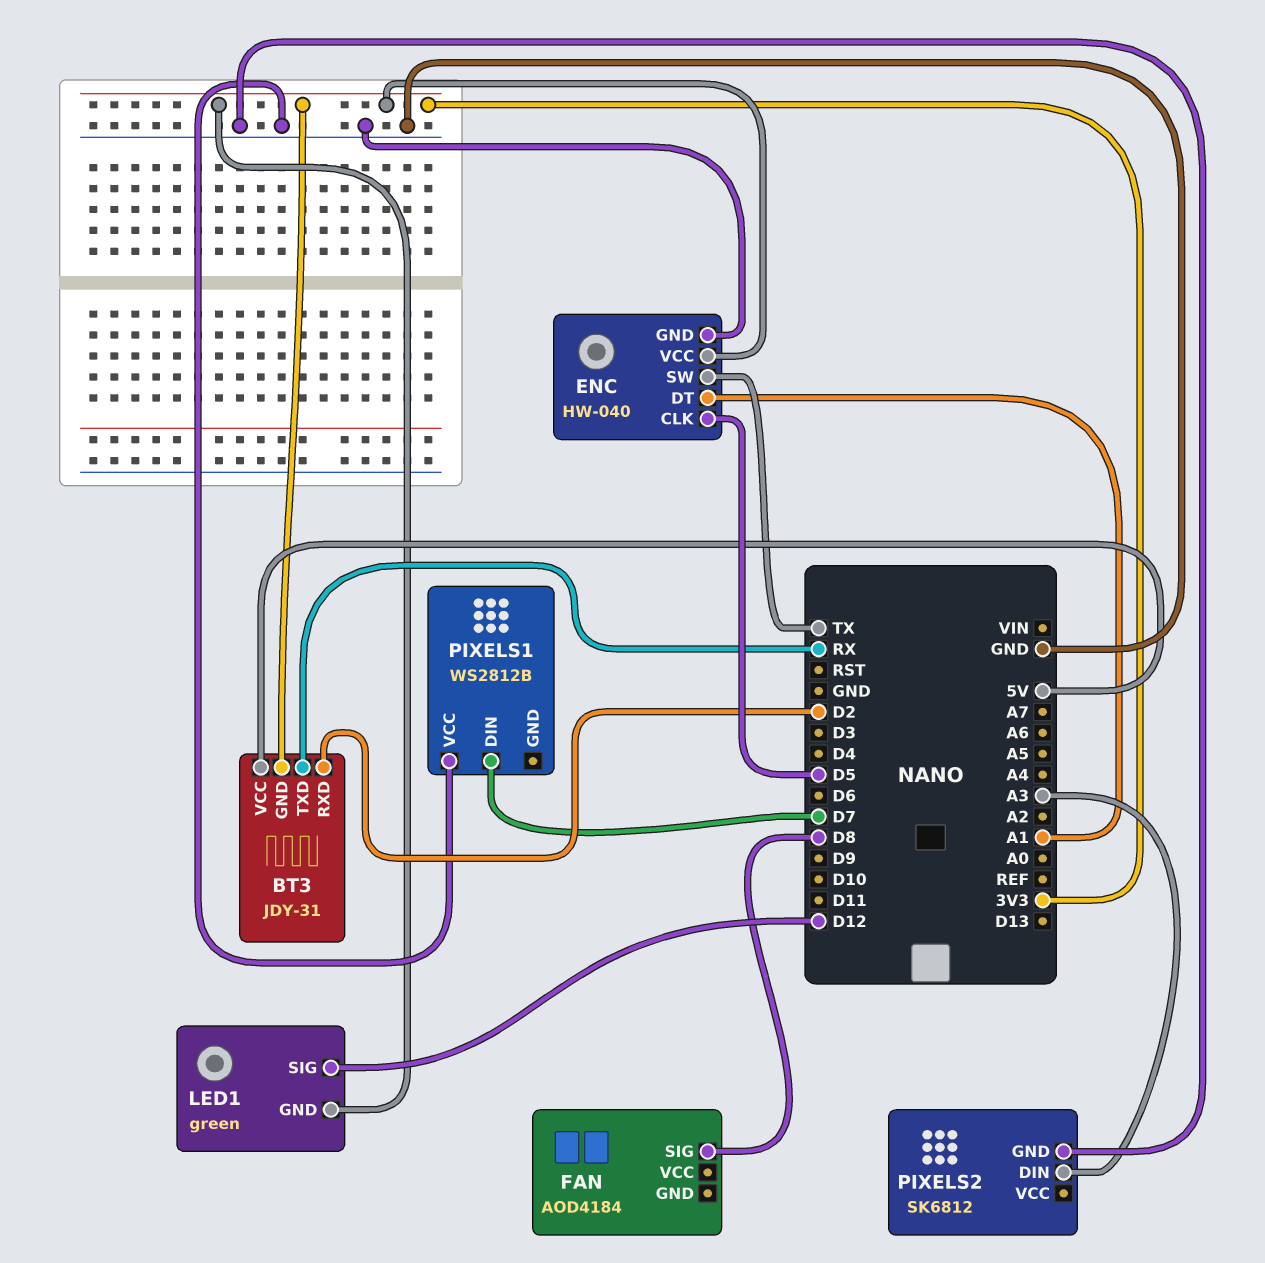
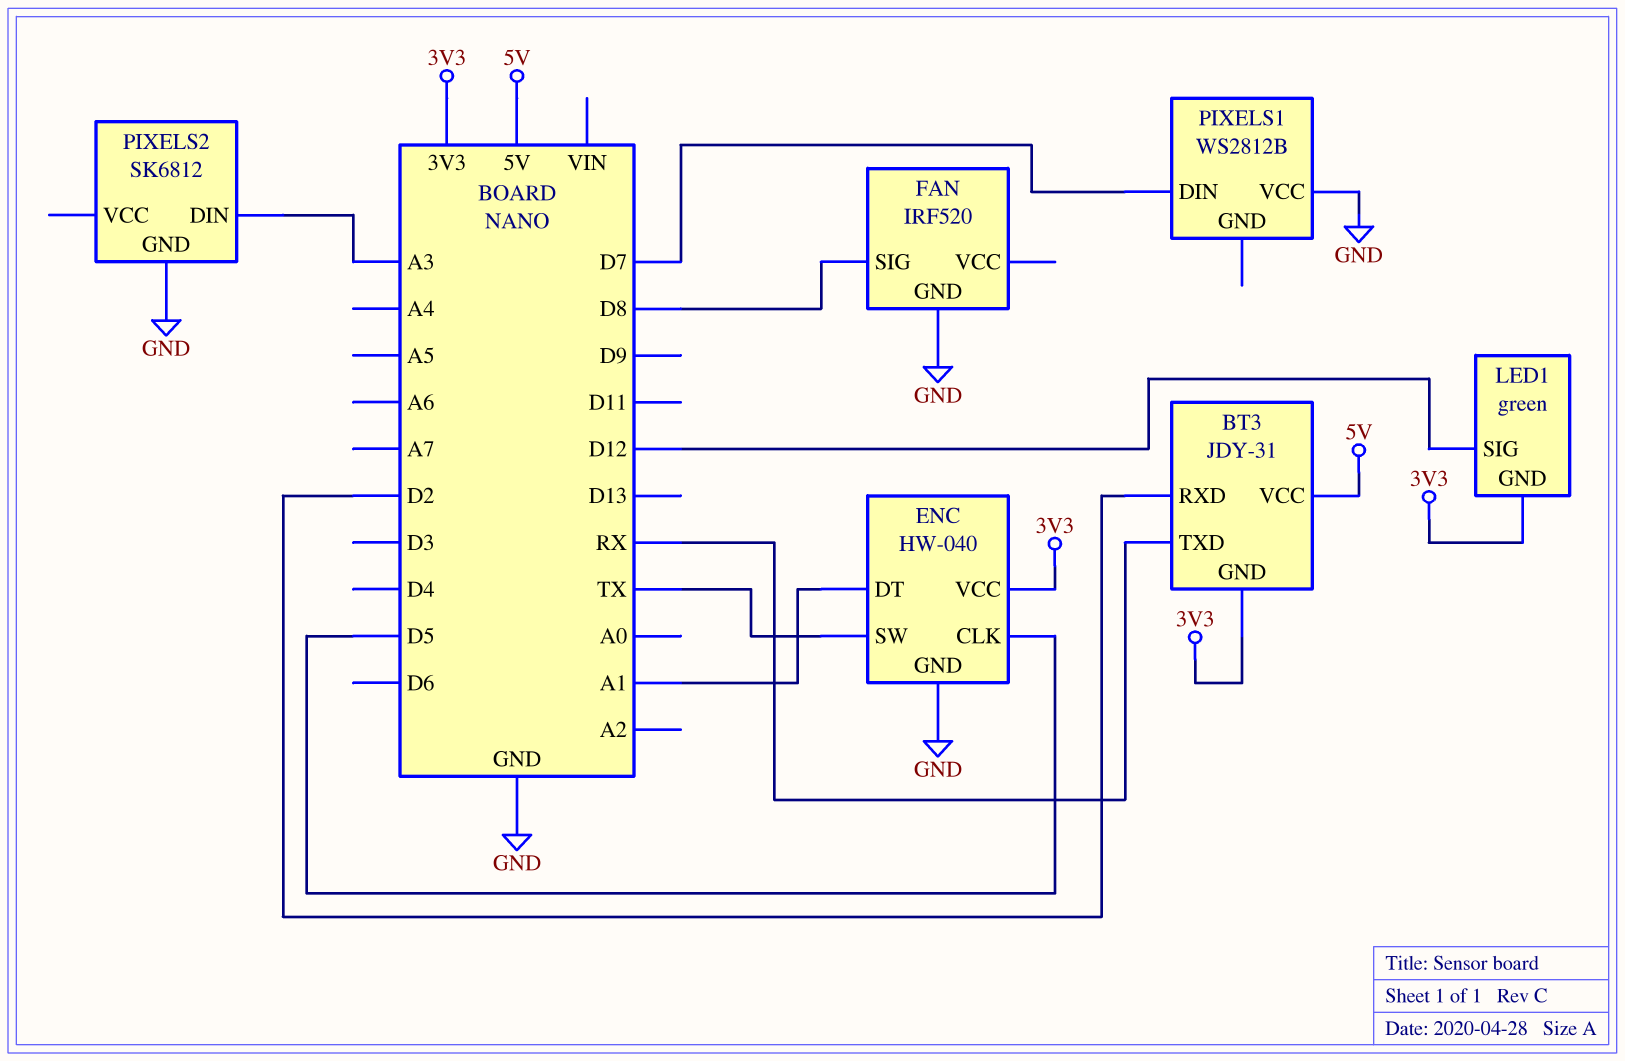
FAN: AOD4184 -> IRF520
FAN pin GND: none -> GND

